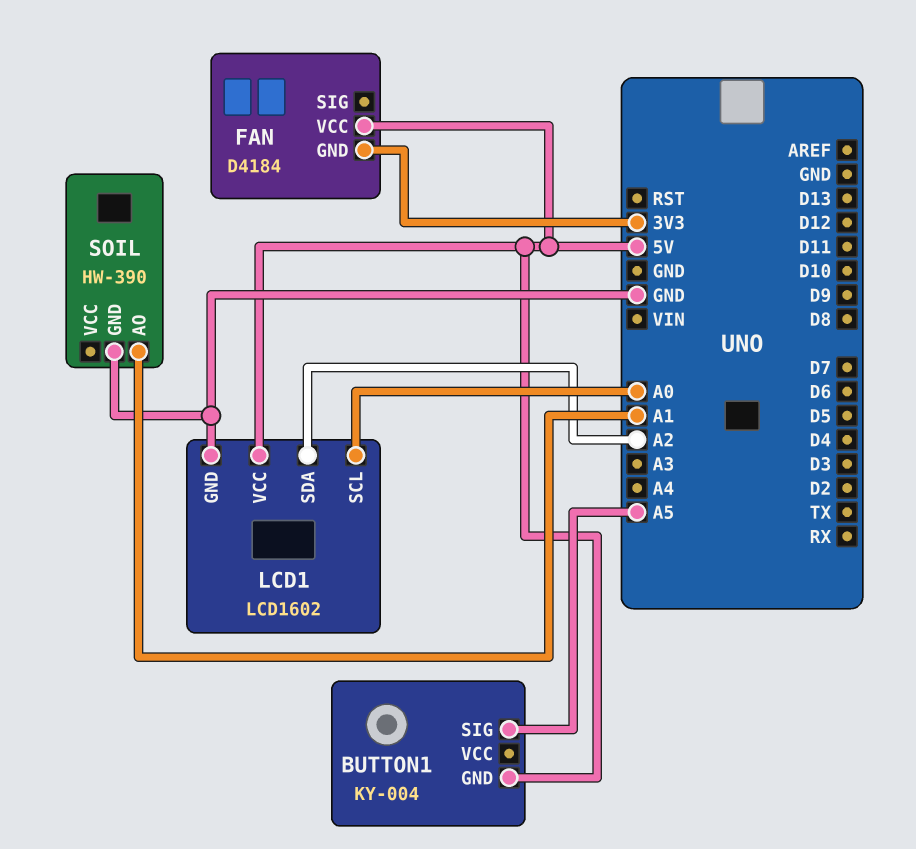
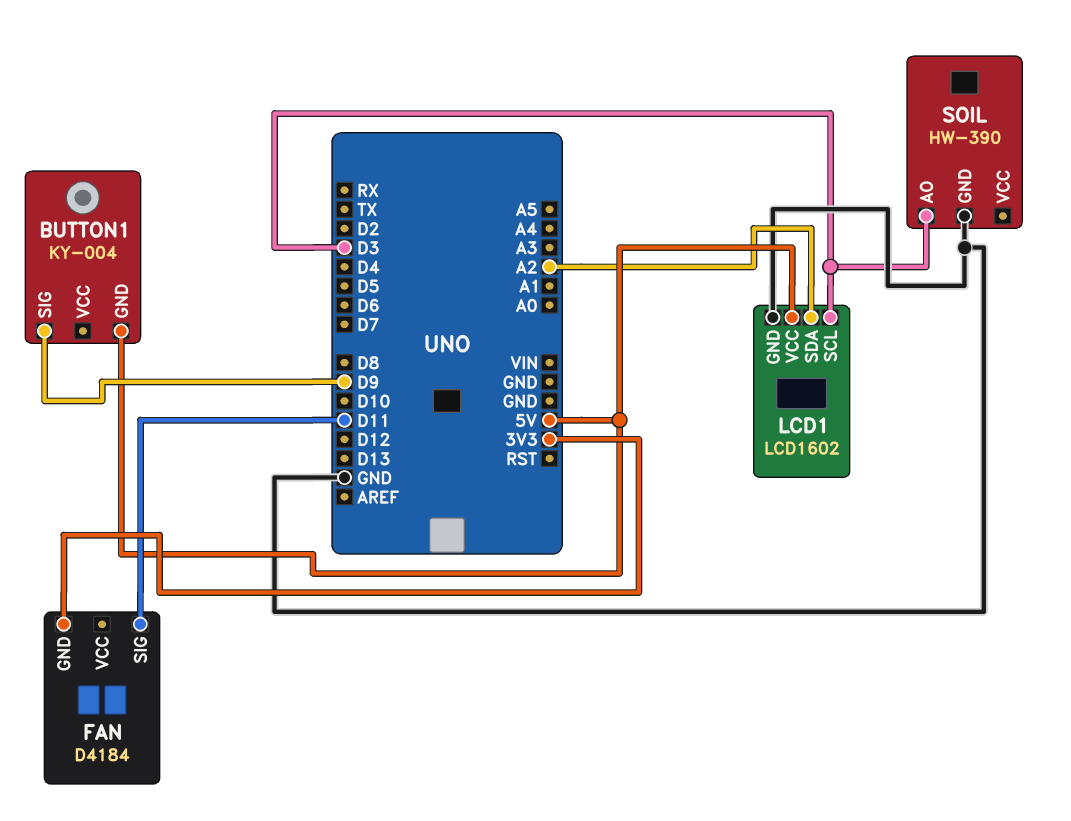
BUTTON1 pin SIG: A5 -> D9
FAN pin SIG: none -> D11
FAN pin VCC: 5V -> none
LCD1 pin SCL: A0 -> D3
SOIL pin AO: A1 -> D3

